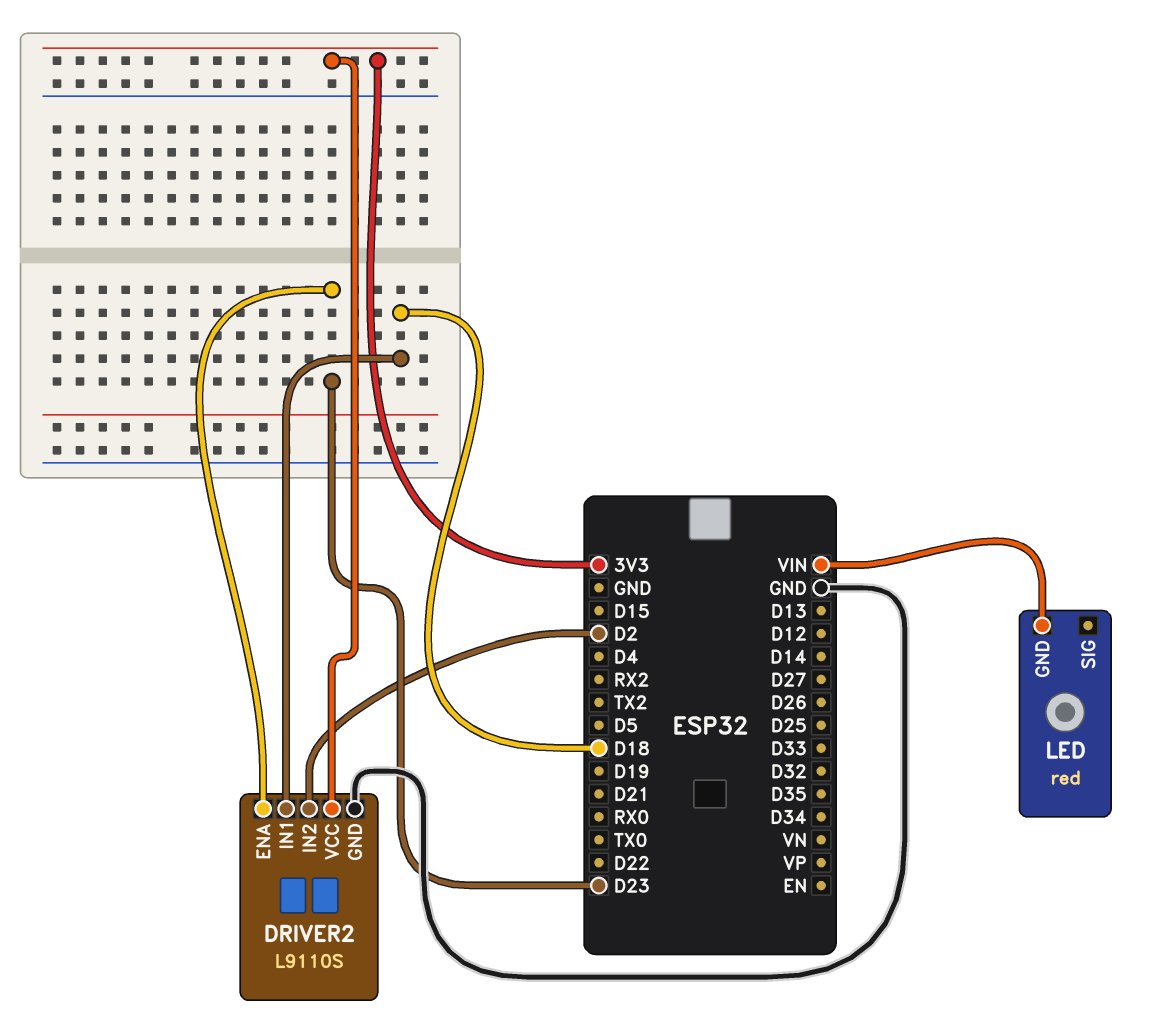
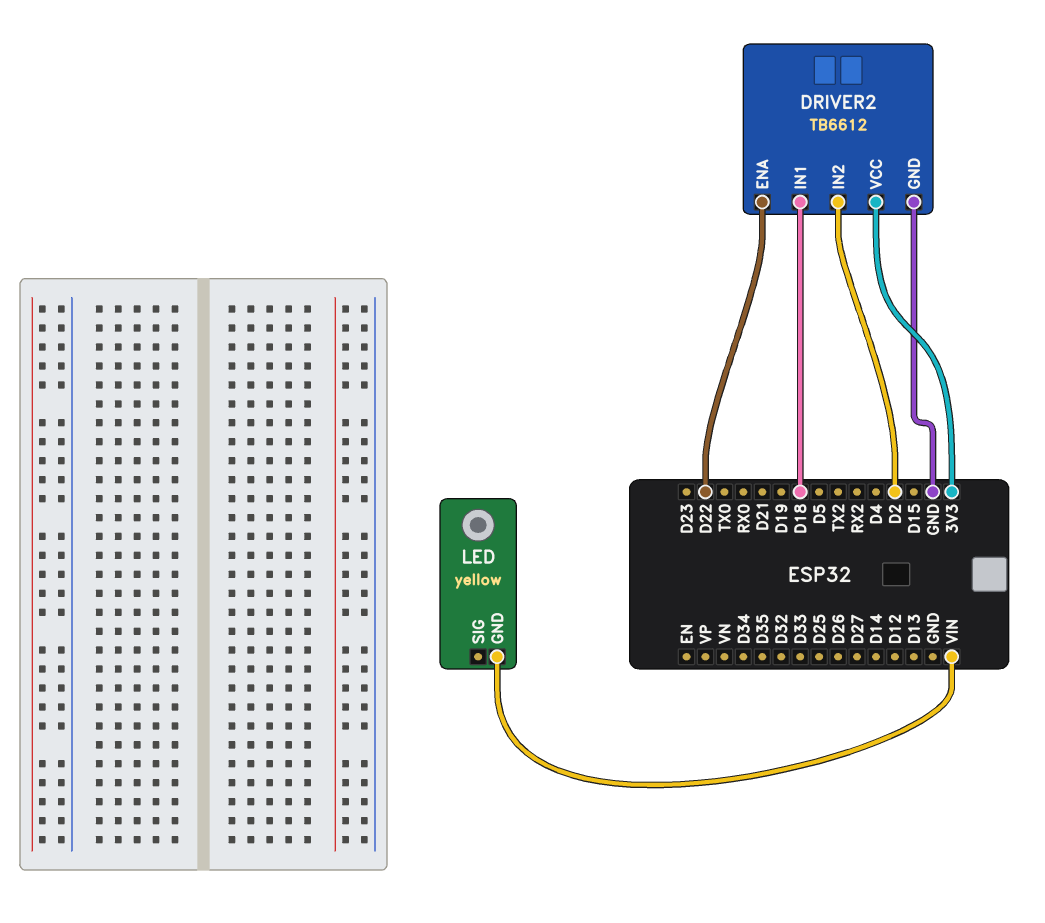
DRIVER2: L9110S -> TB6612
DRIVER2 pin ENA: D23 -> D22
LED: red -> yellow

